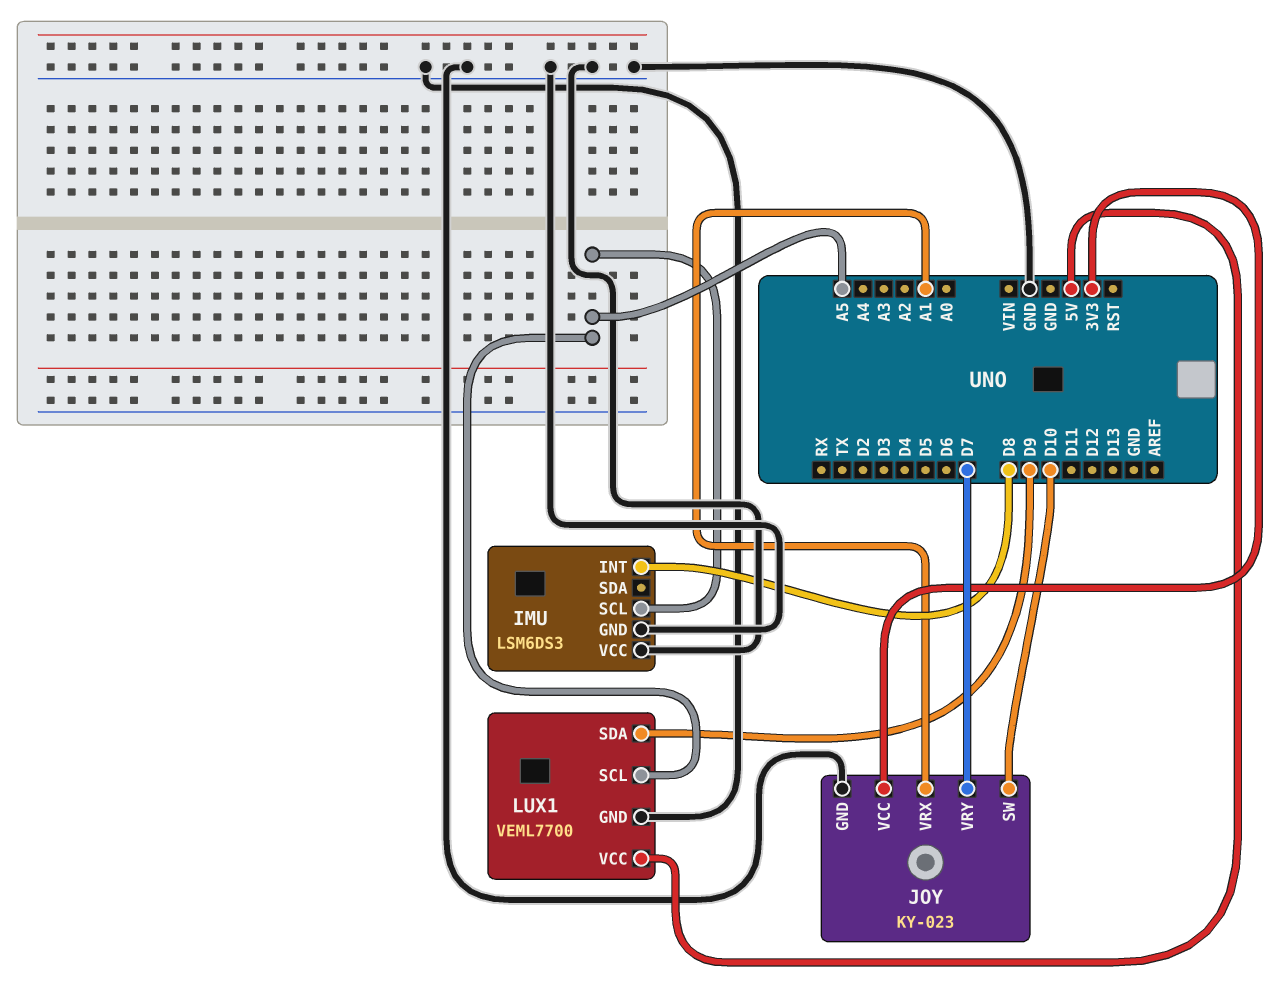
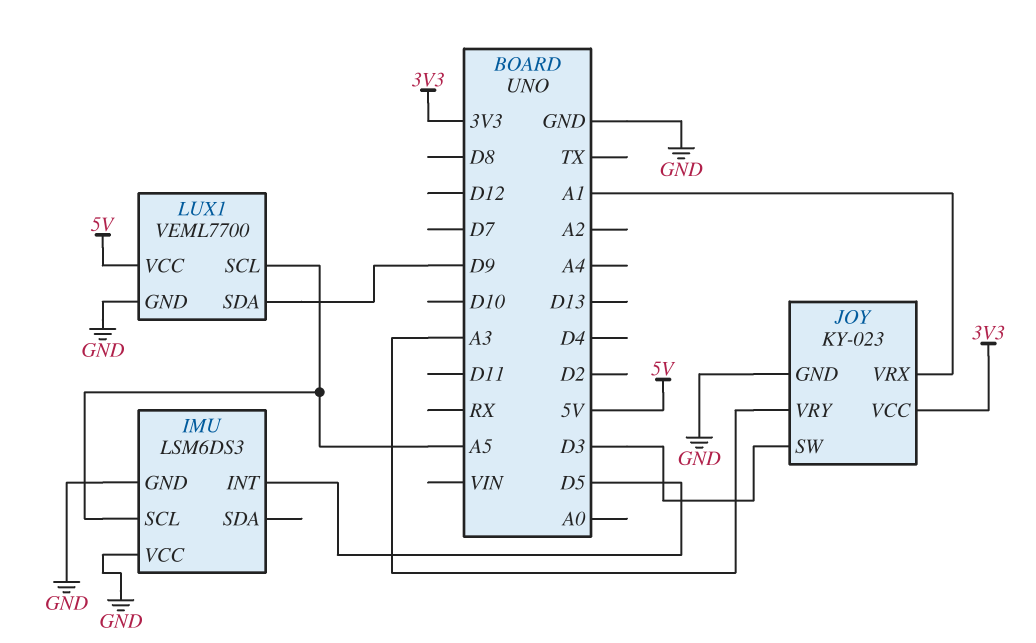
IMU pin INT: D8 -> D5
JOY pin SW: D10 -> D3
JOY pin VRY: D7 -> A3

